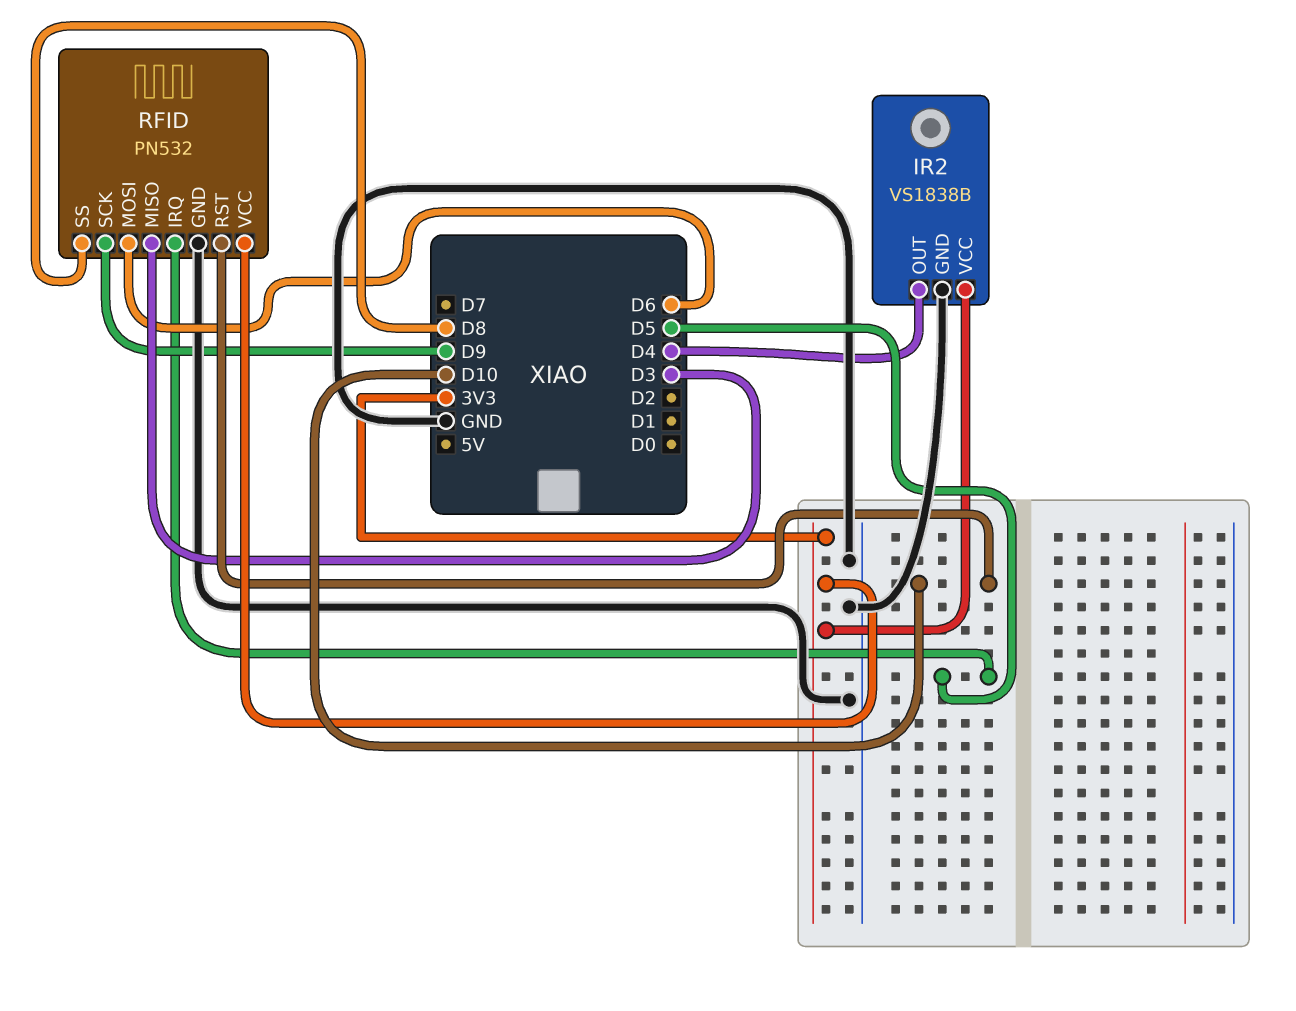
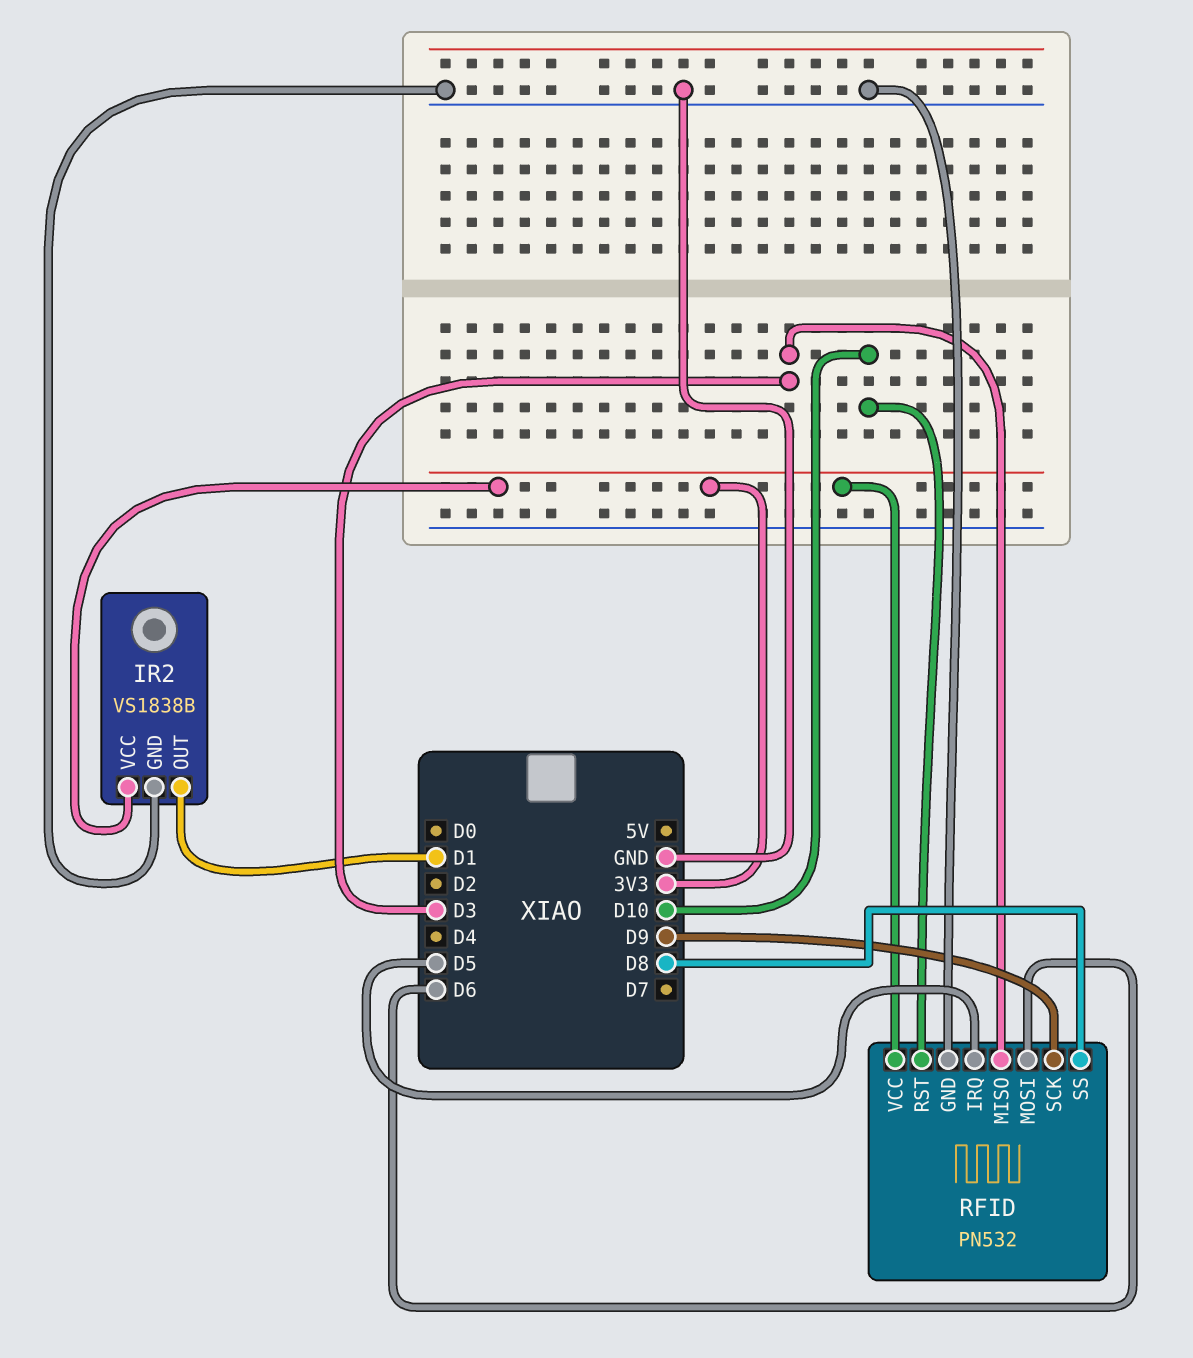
IR2 pin OUT: D4 -> D1

